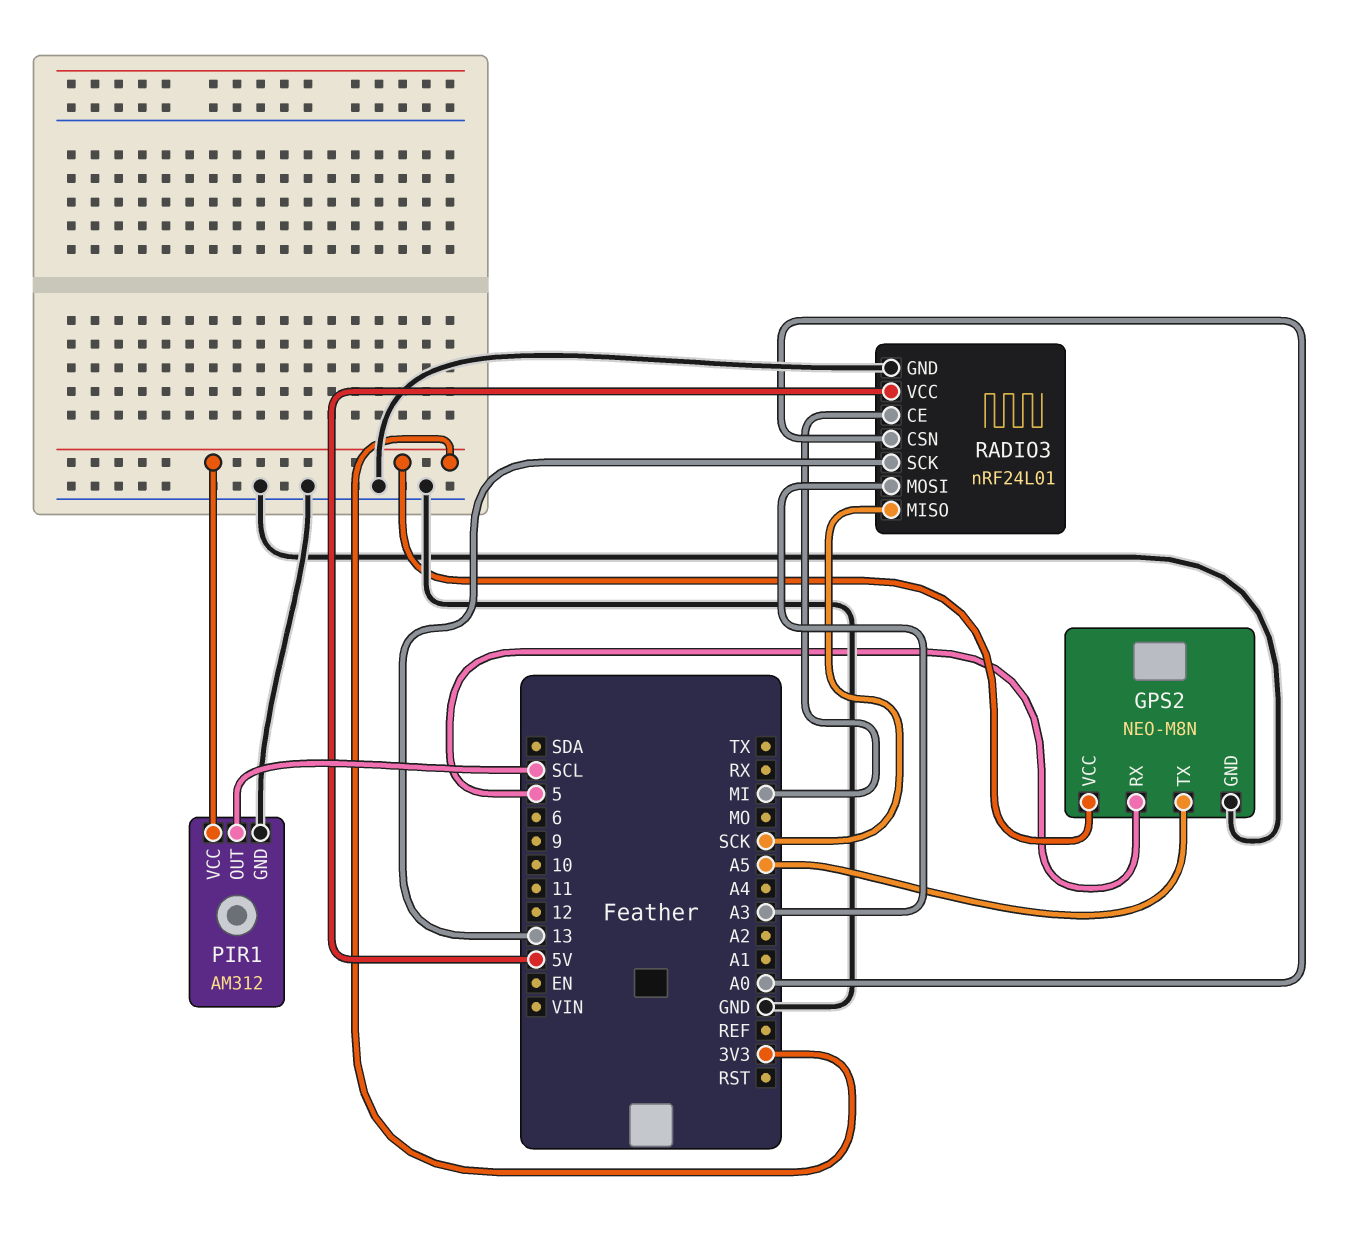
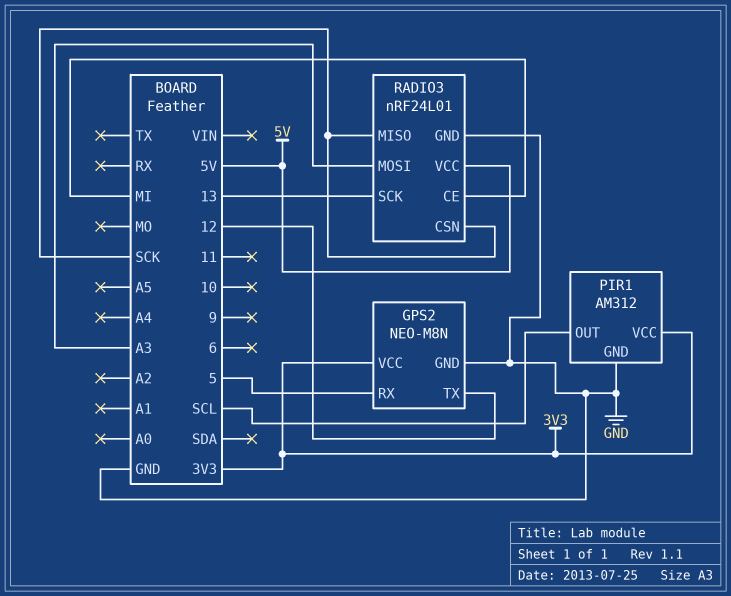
GPS2 pin TX: A5 -> 12
RADIO3 pin CSN: A0 -> SCK

